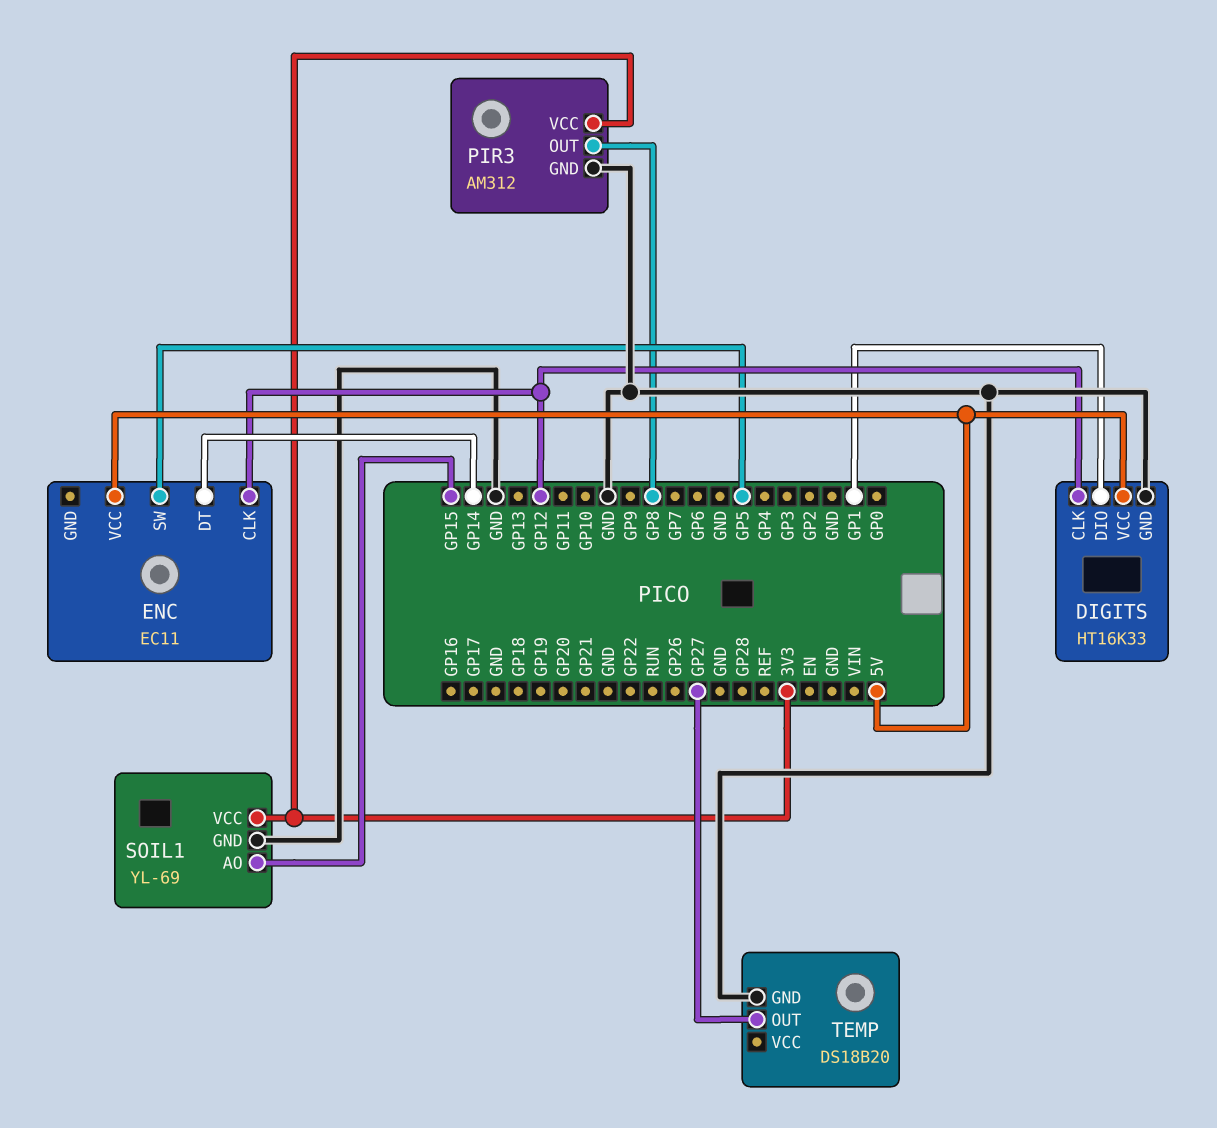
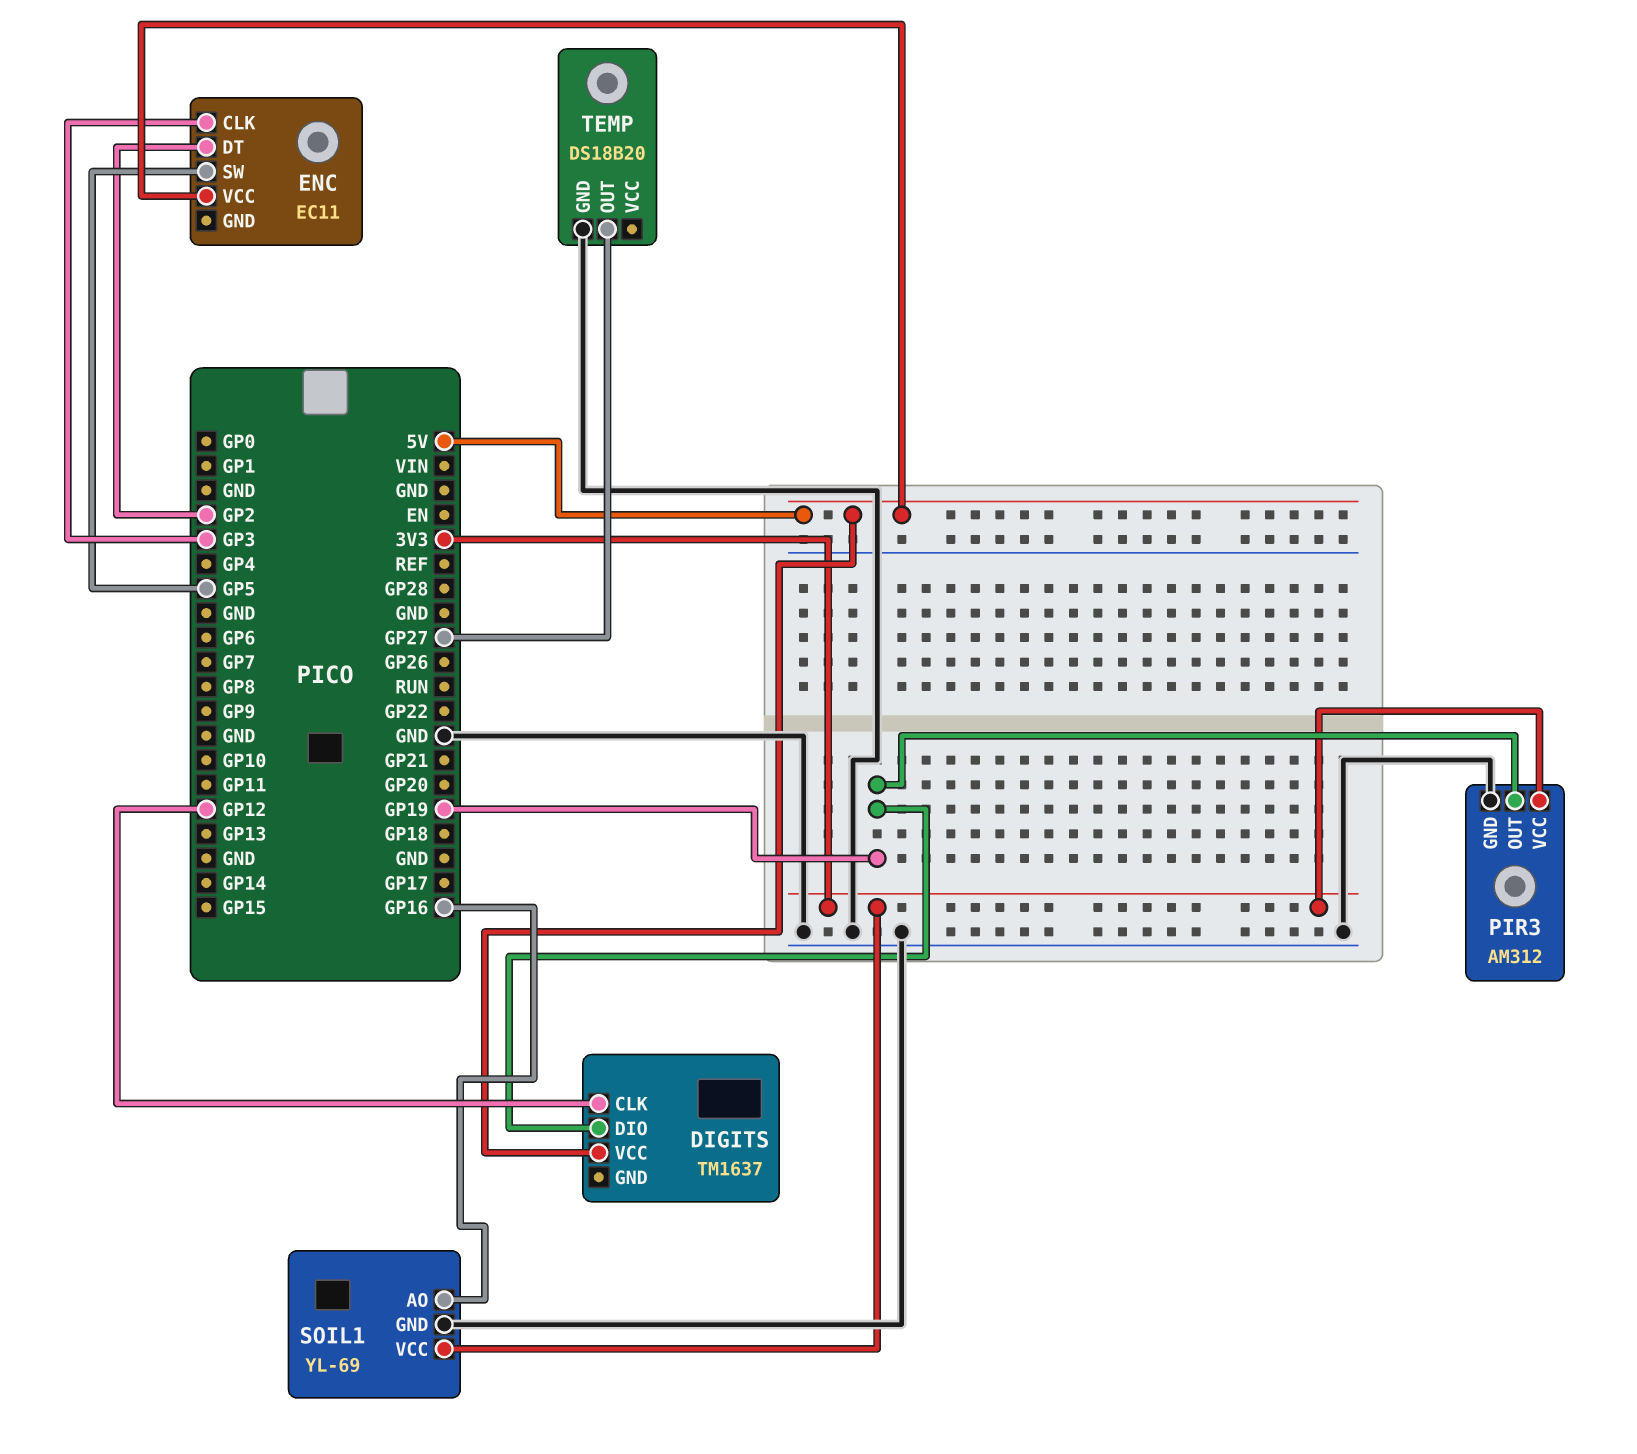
DIGITS: HT16K33 -> TM1637
DIGITS pin DIO: GP1 -> GP19
DIGITS pin GND: GND -> none
ENC pin CLK: GP12 -> GP3
ENC pin DT: GP14 -> GP2
PIR3 pin OUT: GP8 -> GP19
SOIL1 pin AO: GP15 -> GP16

